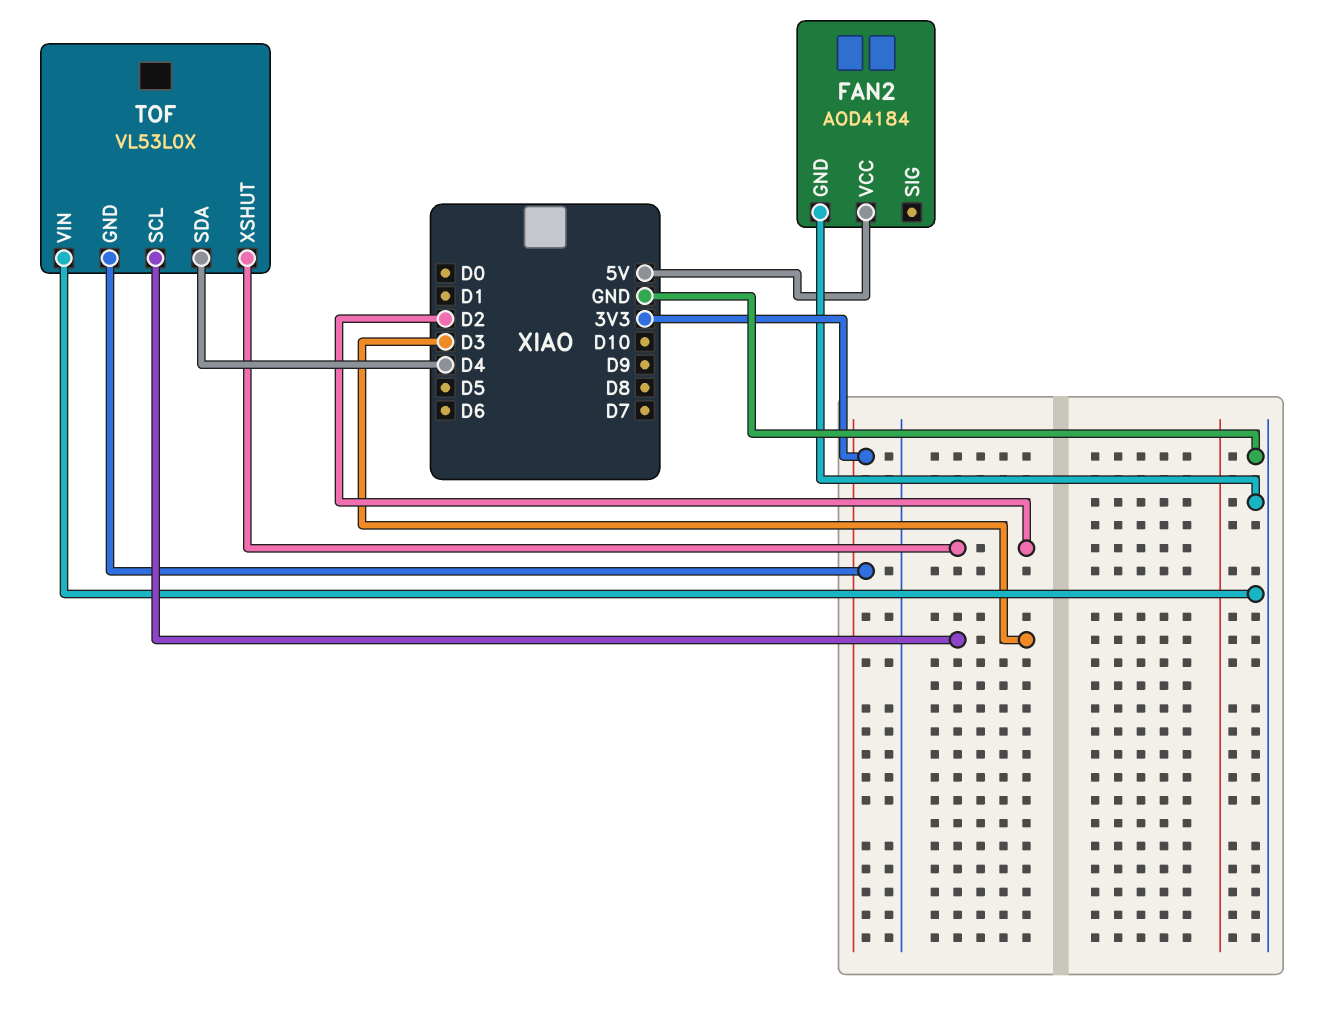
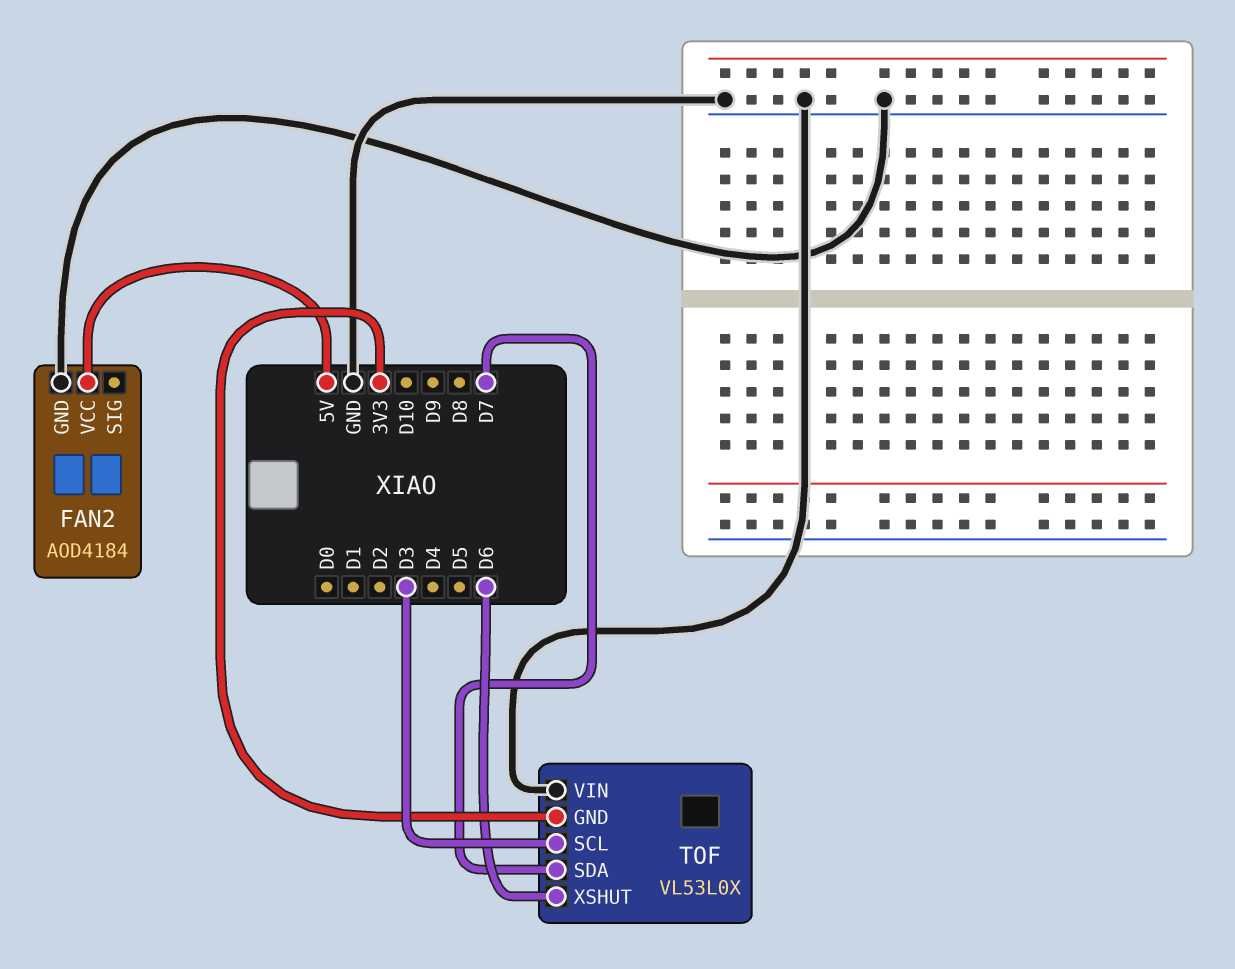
TOF pin SDA: D4 -> D7
TOF pin XSHUT: D2 -> D6

